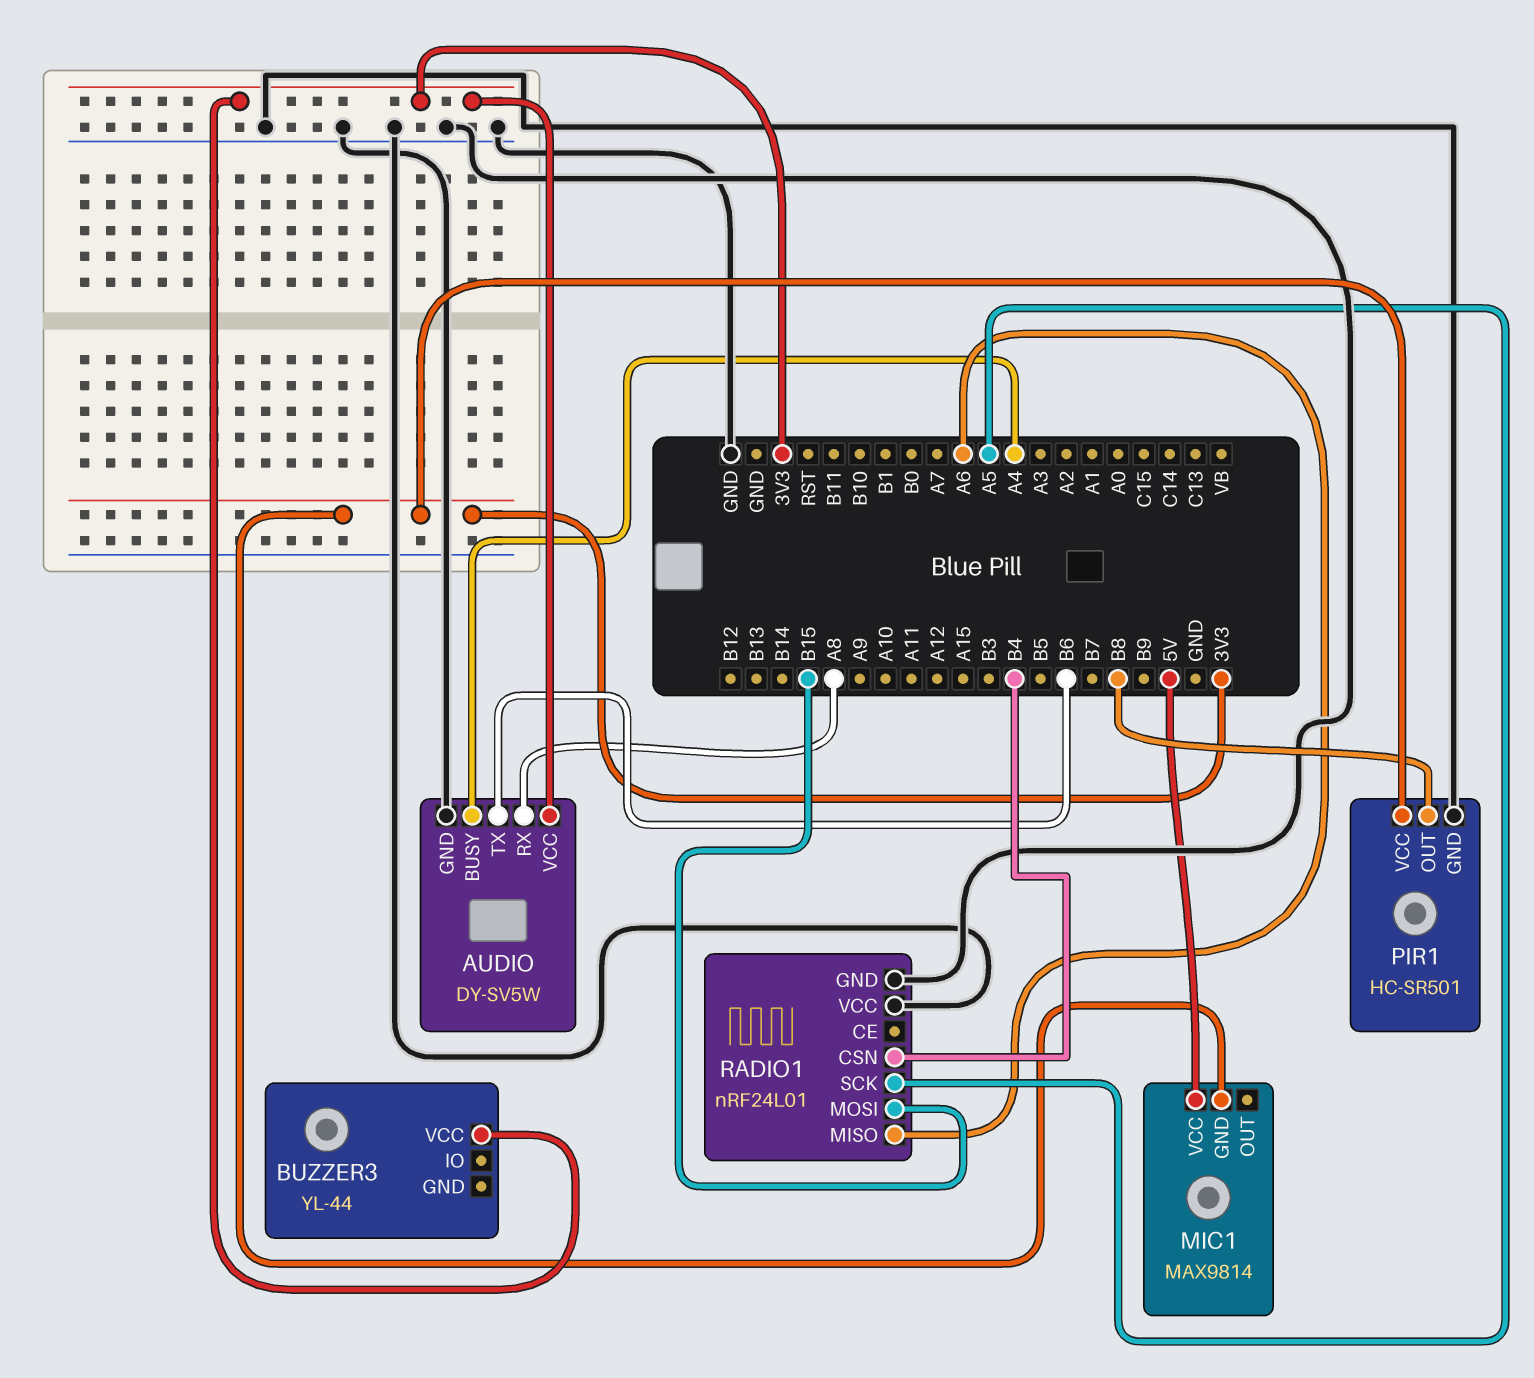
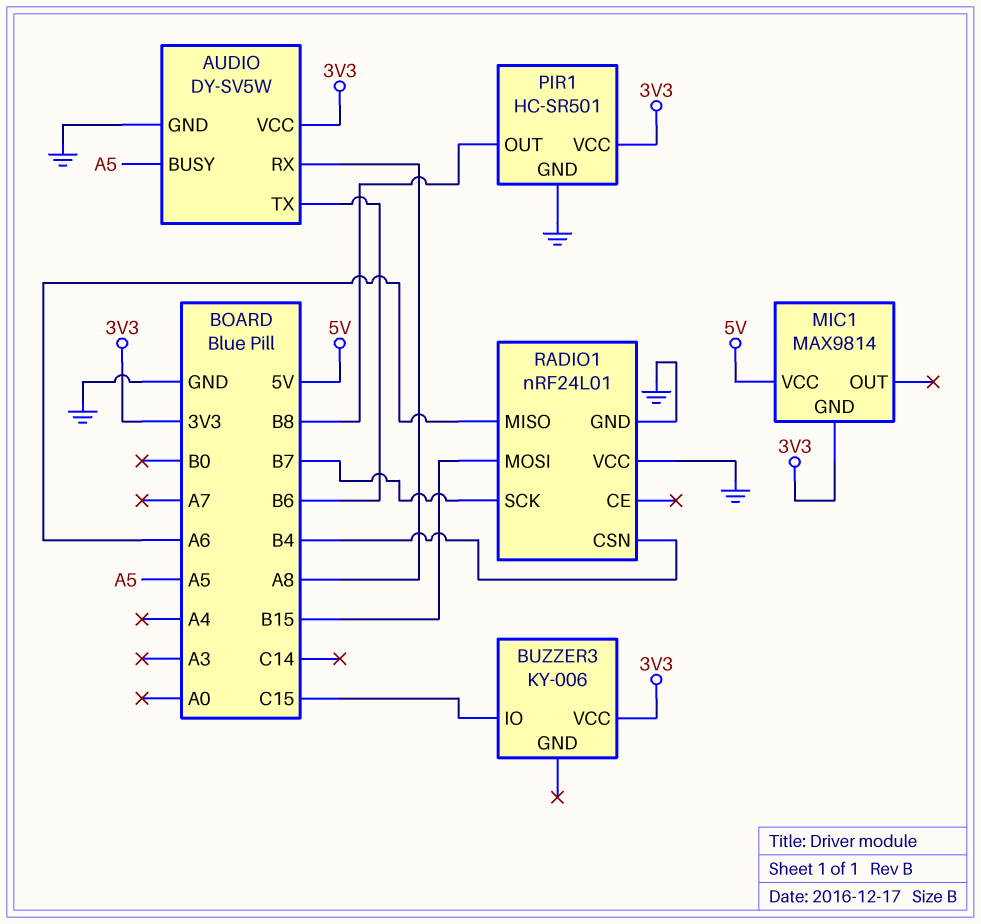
AUDIO pin BUSY: A4 -> A5
BUZZER3: YL-44 -> KY-006
BUZZER3 pin IO: none -> C15
RADIO1 pin SCK: A5 -> B7

